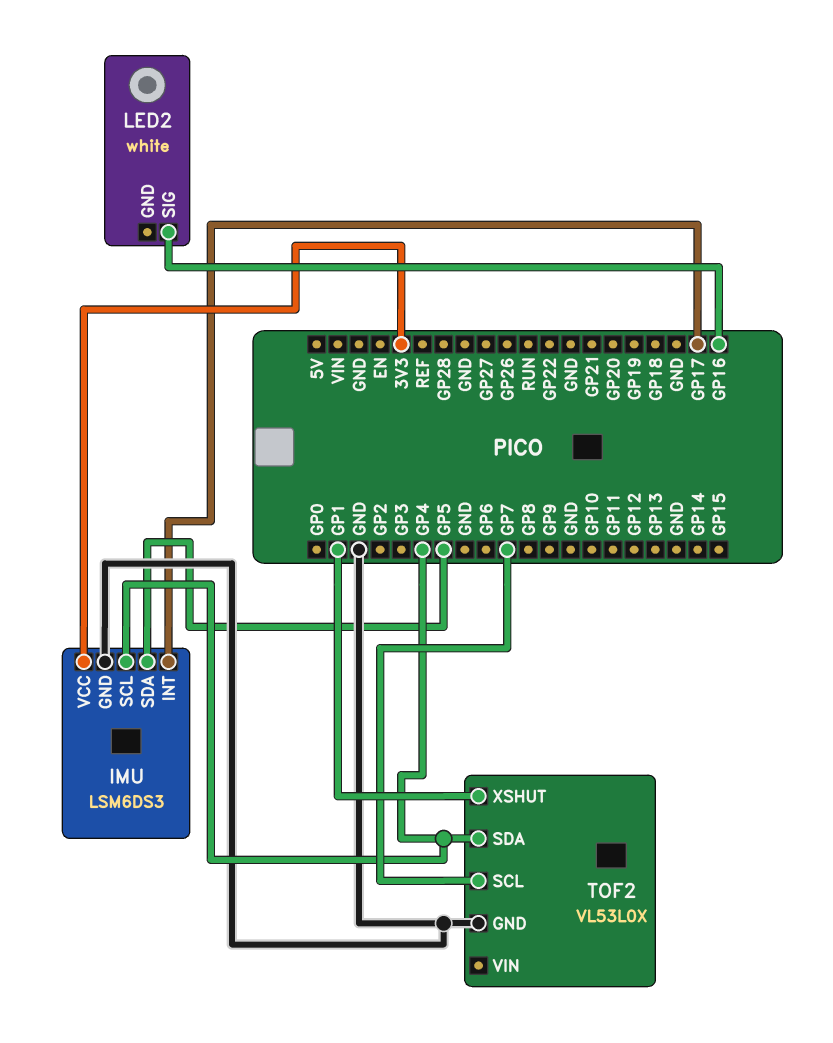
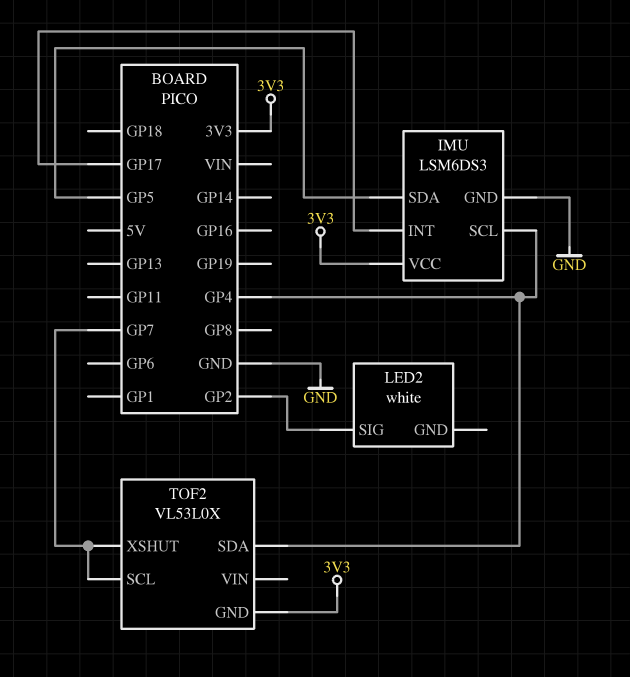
LED2 pin SIG: GP16 -> GP2
TOF2 pin GND: GND -> 3V3
TOF2 pin XSHUT: GP1 -> GP7

